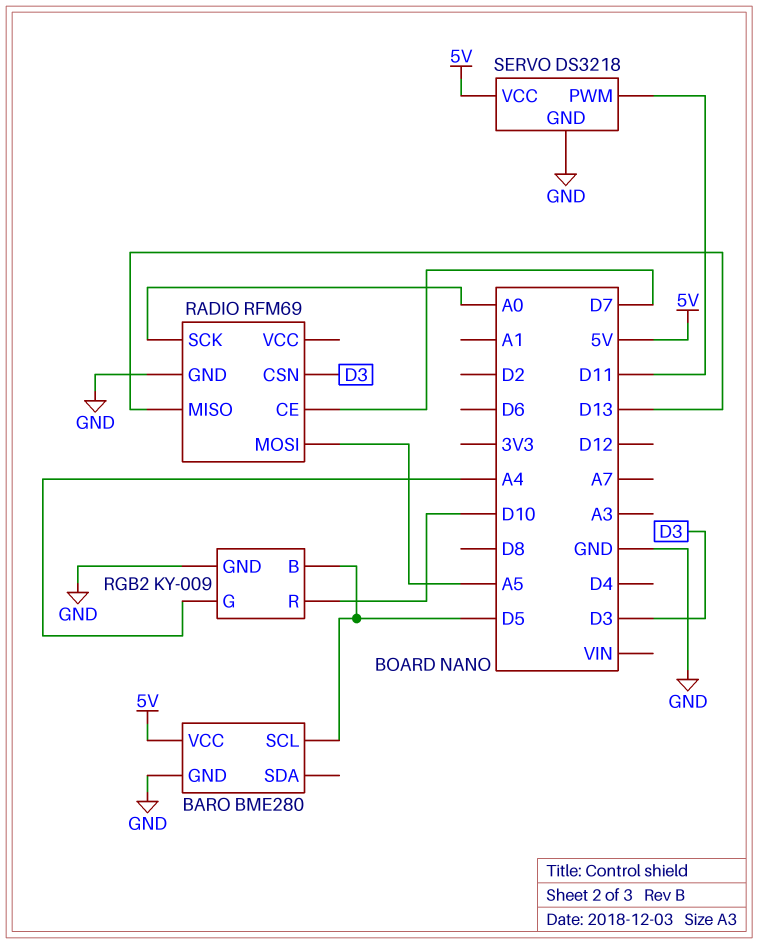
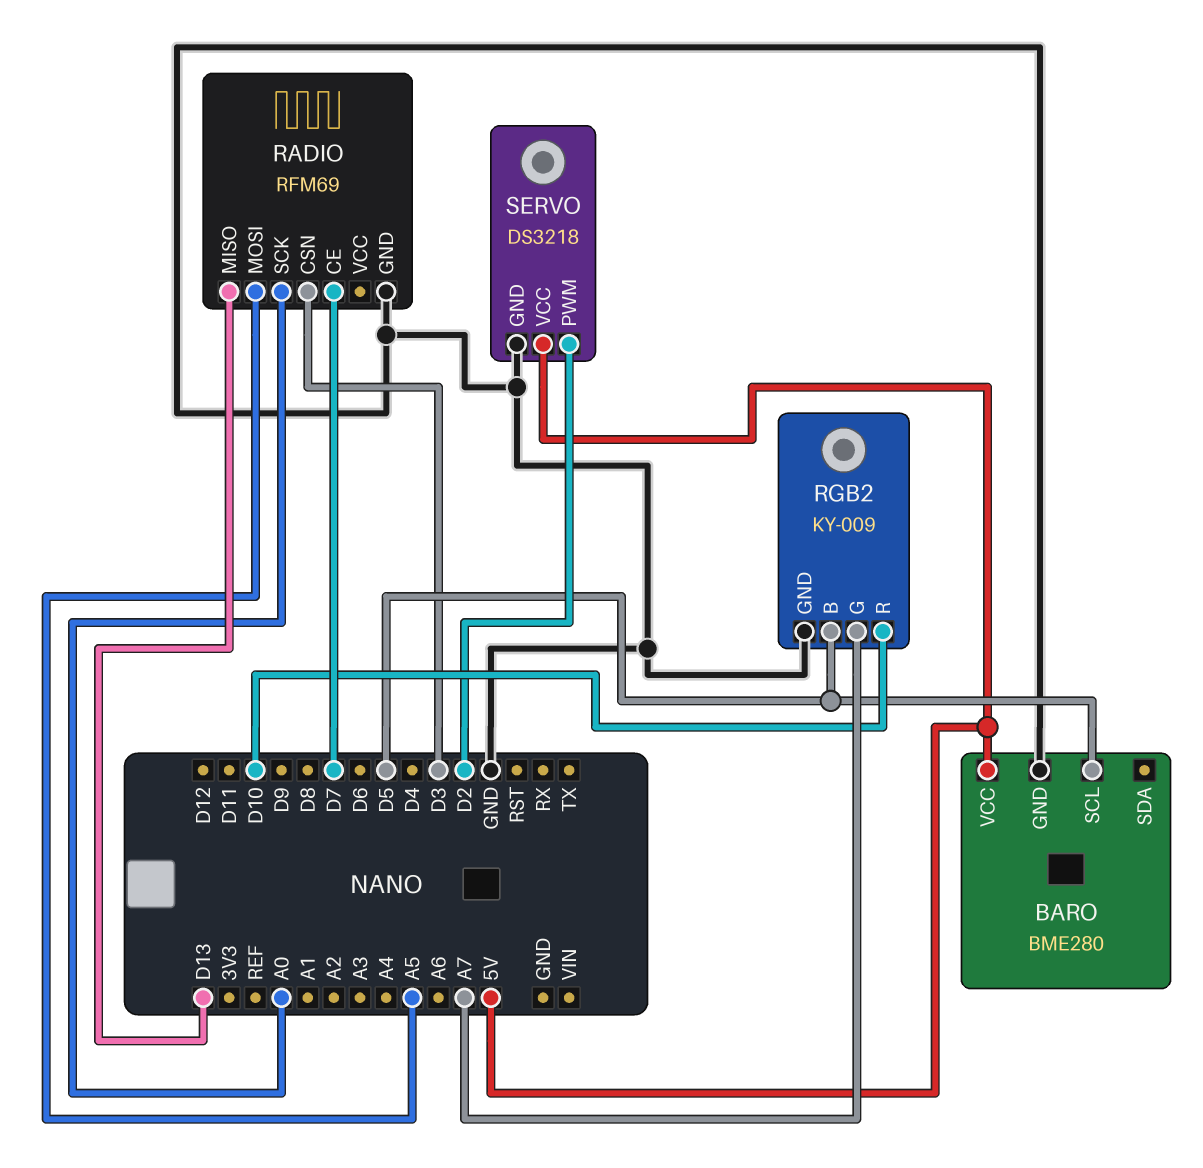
RGB2 pin G: A4 -> A7
SERVO pin PWM: D11 -> D2

